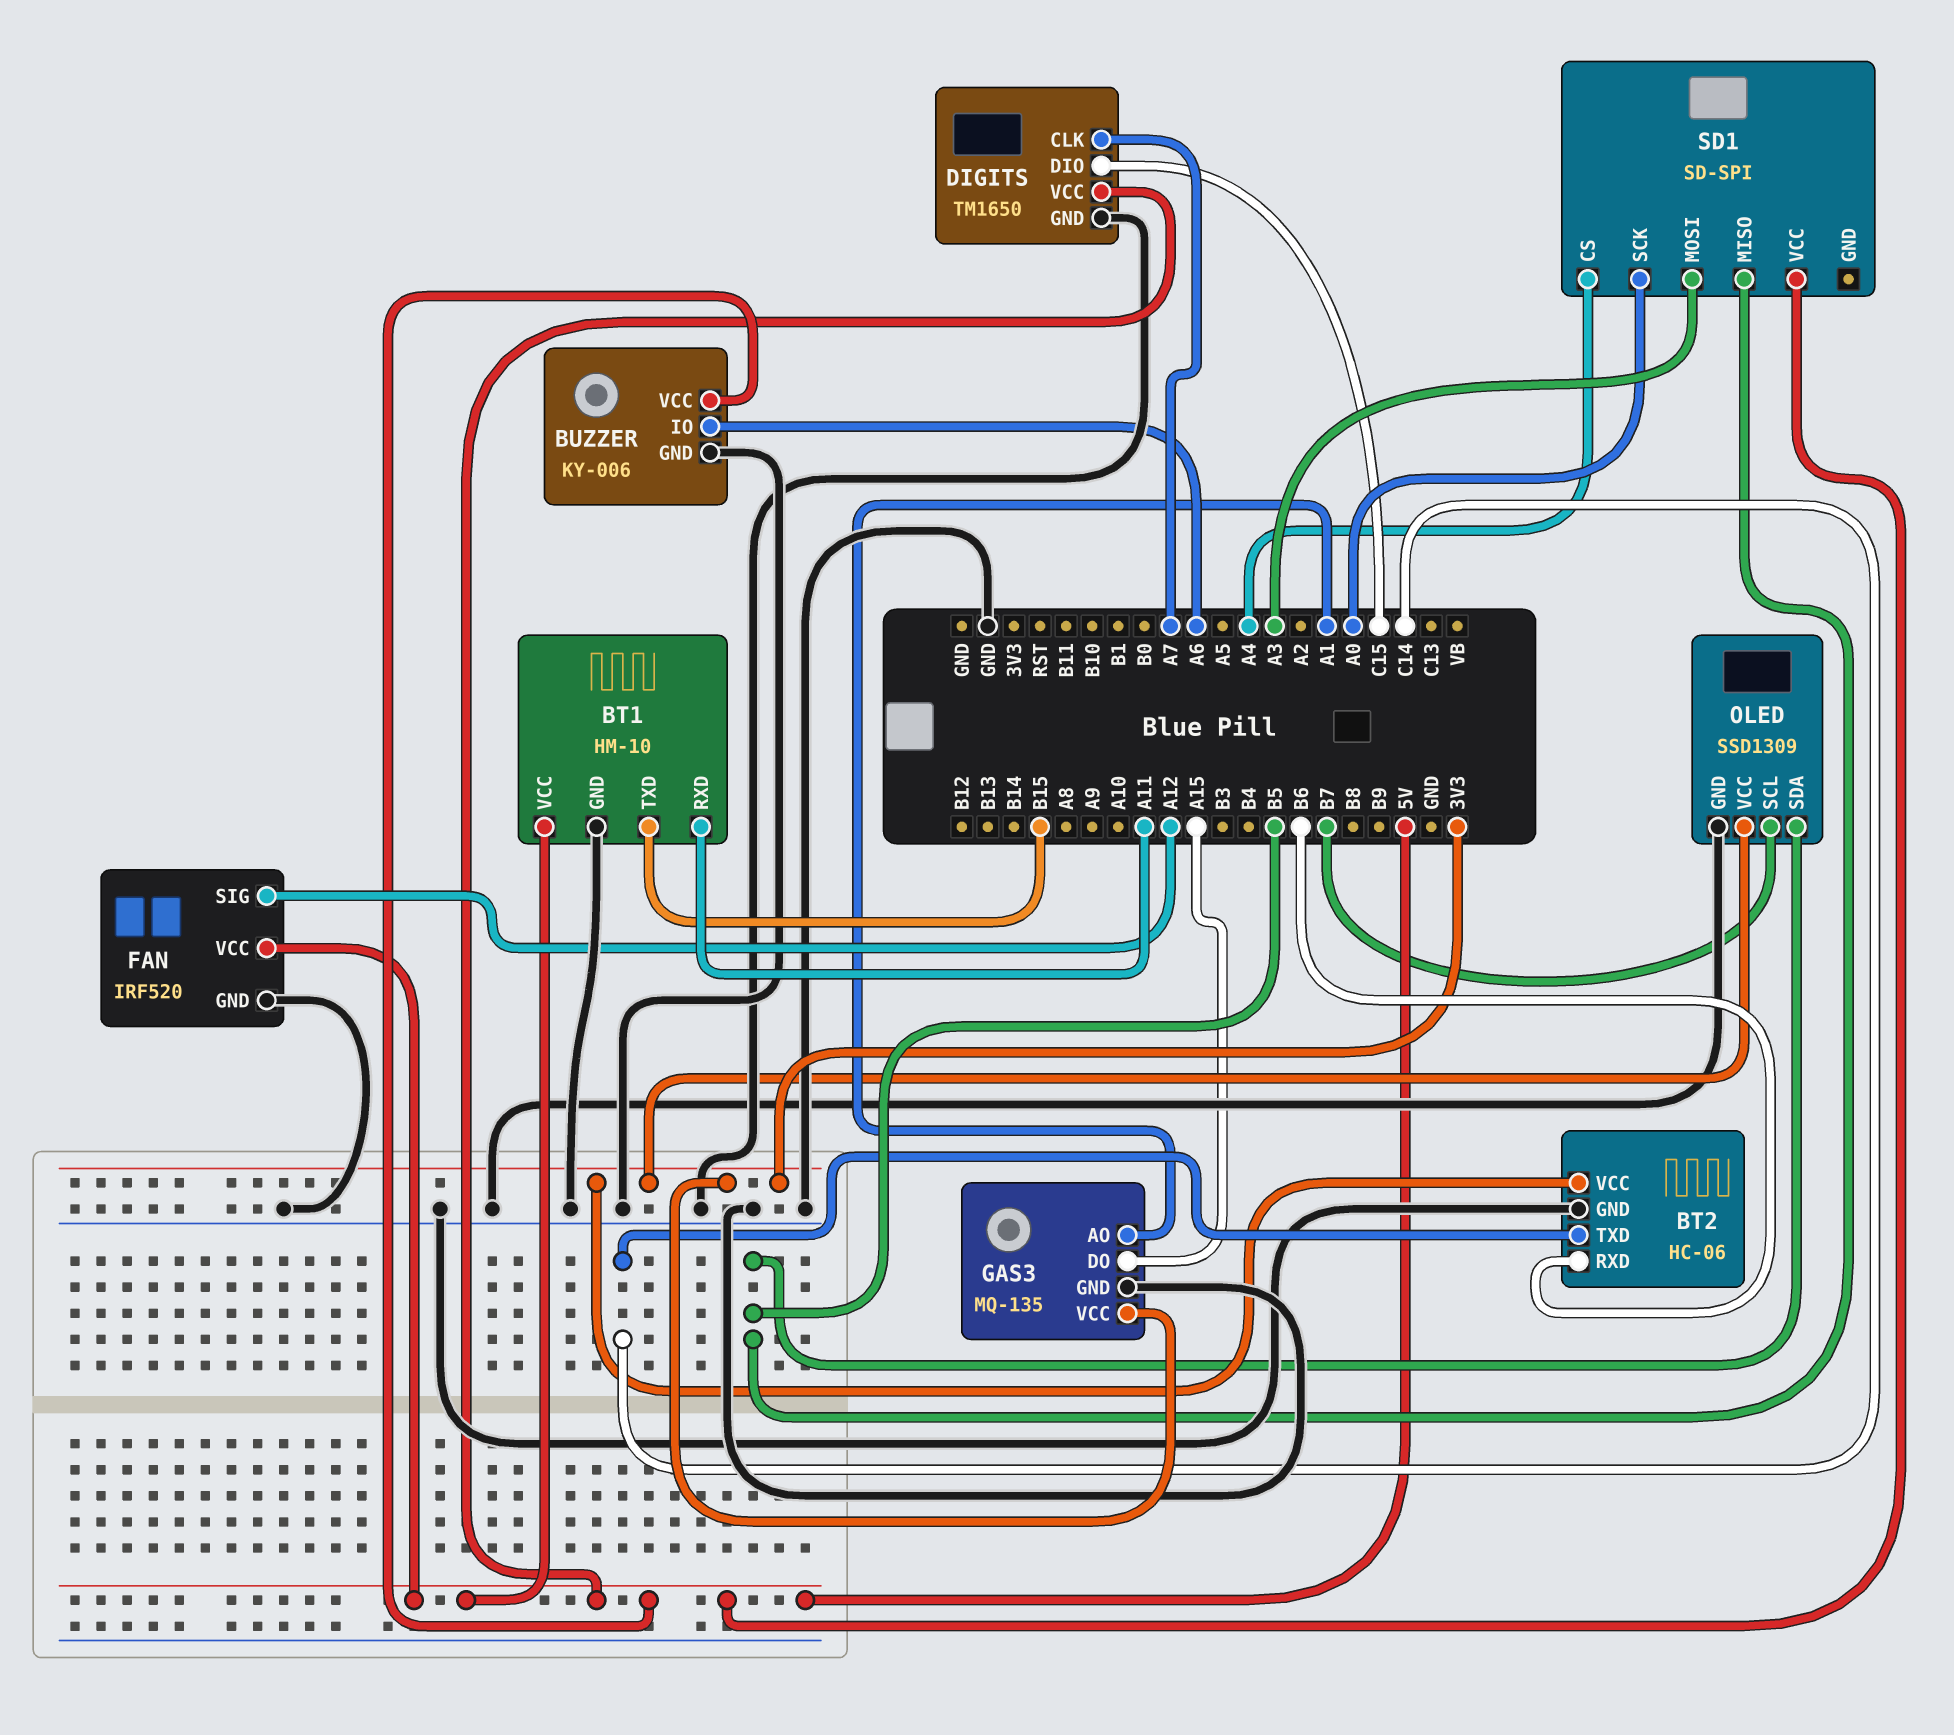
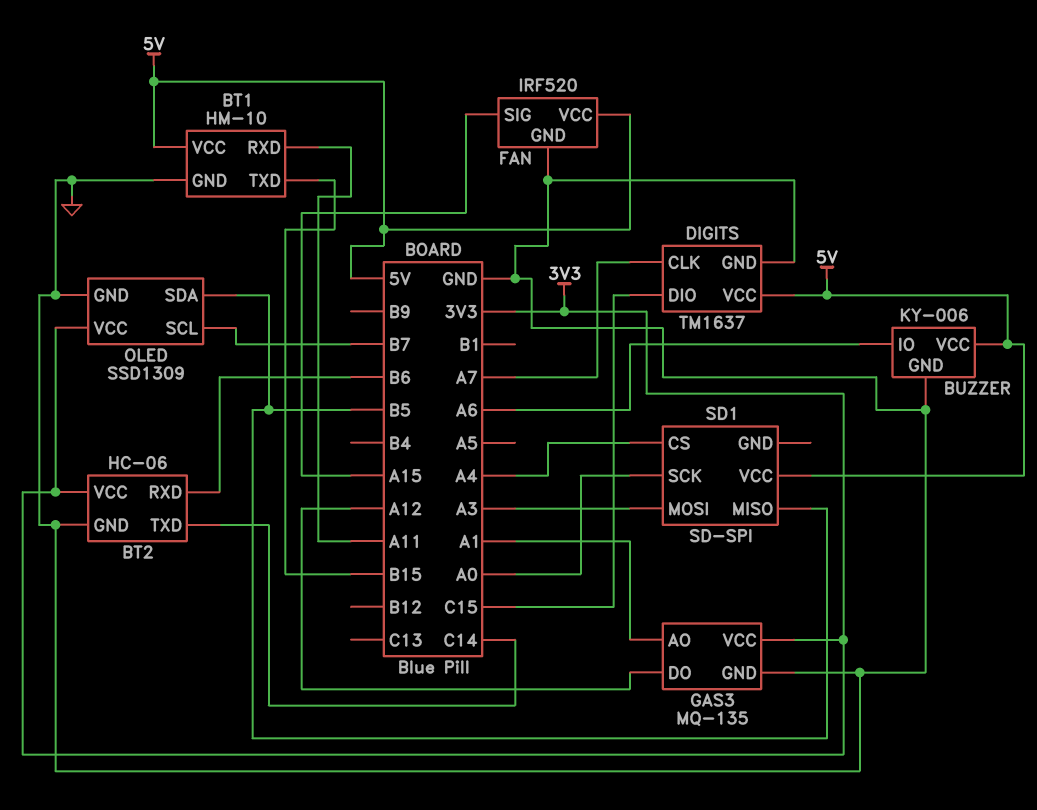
DIGITS: TM1650 -> TM1637
FAN pin SIG: A12 -> A15
GAS3 pin DO: A15 -> A12

